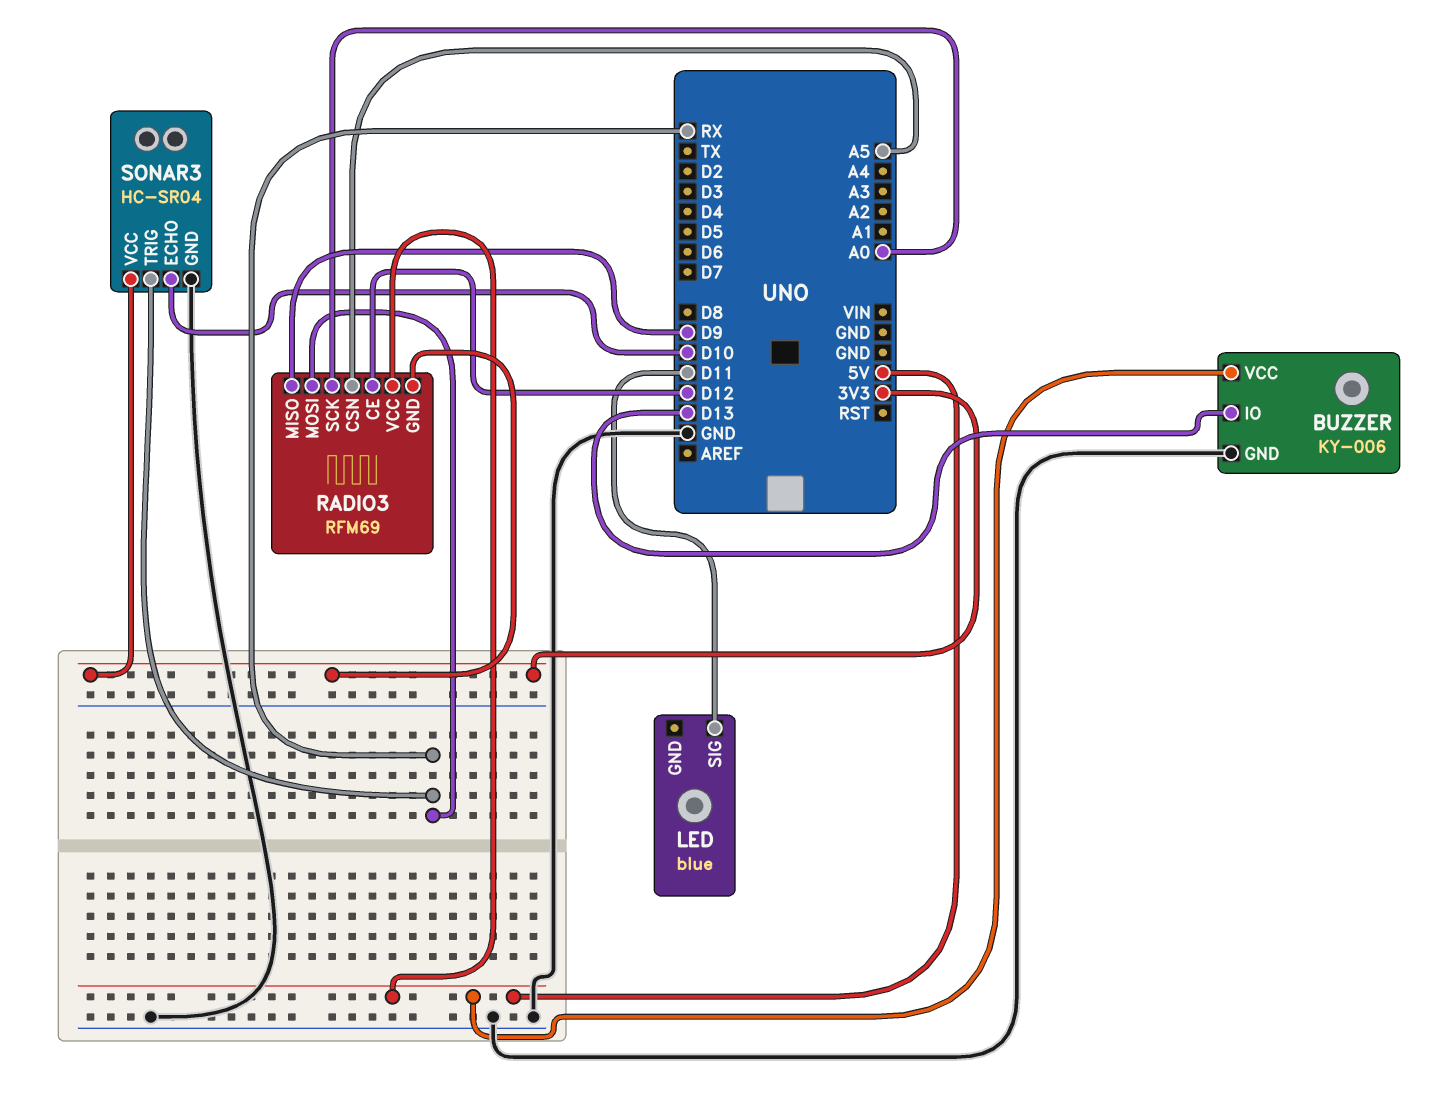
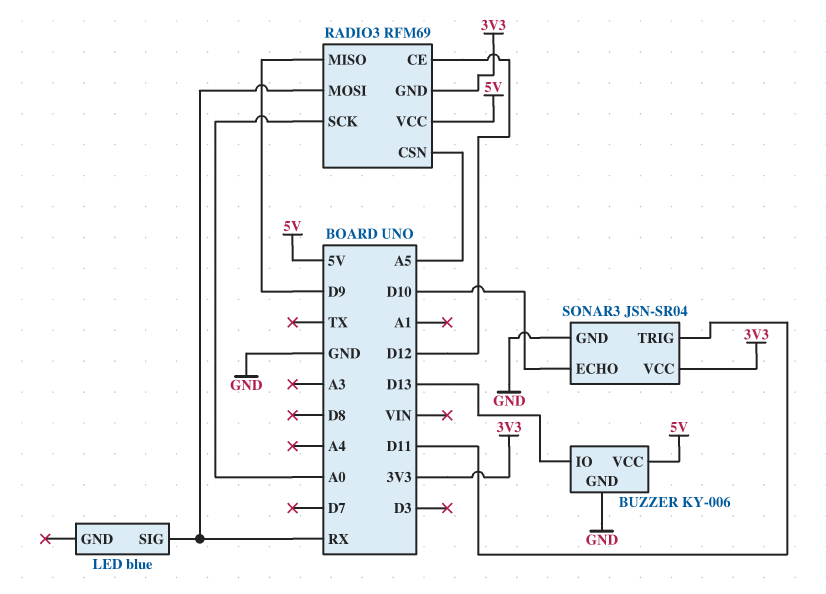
LED pin SIG: D11 -> RX
SONAR3: HC-SR04 -> JSN-SR04
SONAR3 pin TRIG: RX -> D11

